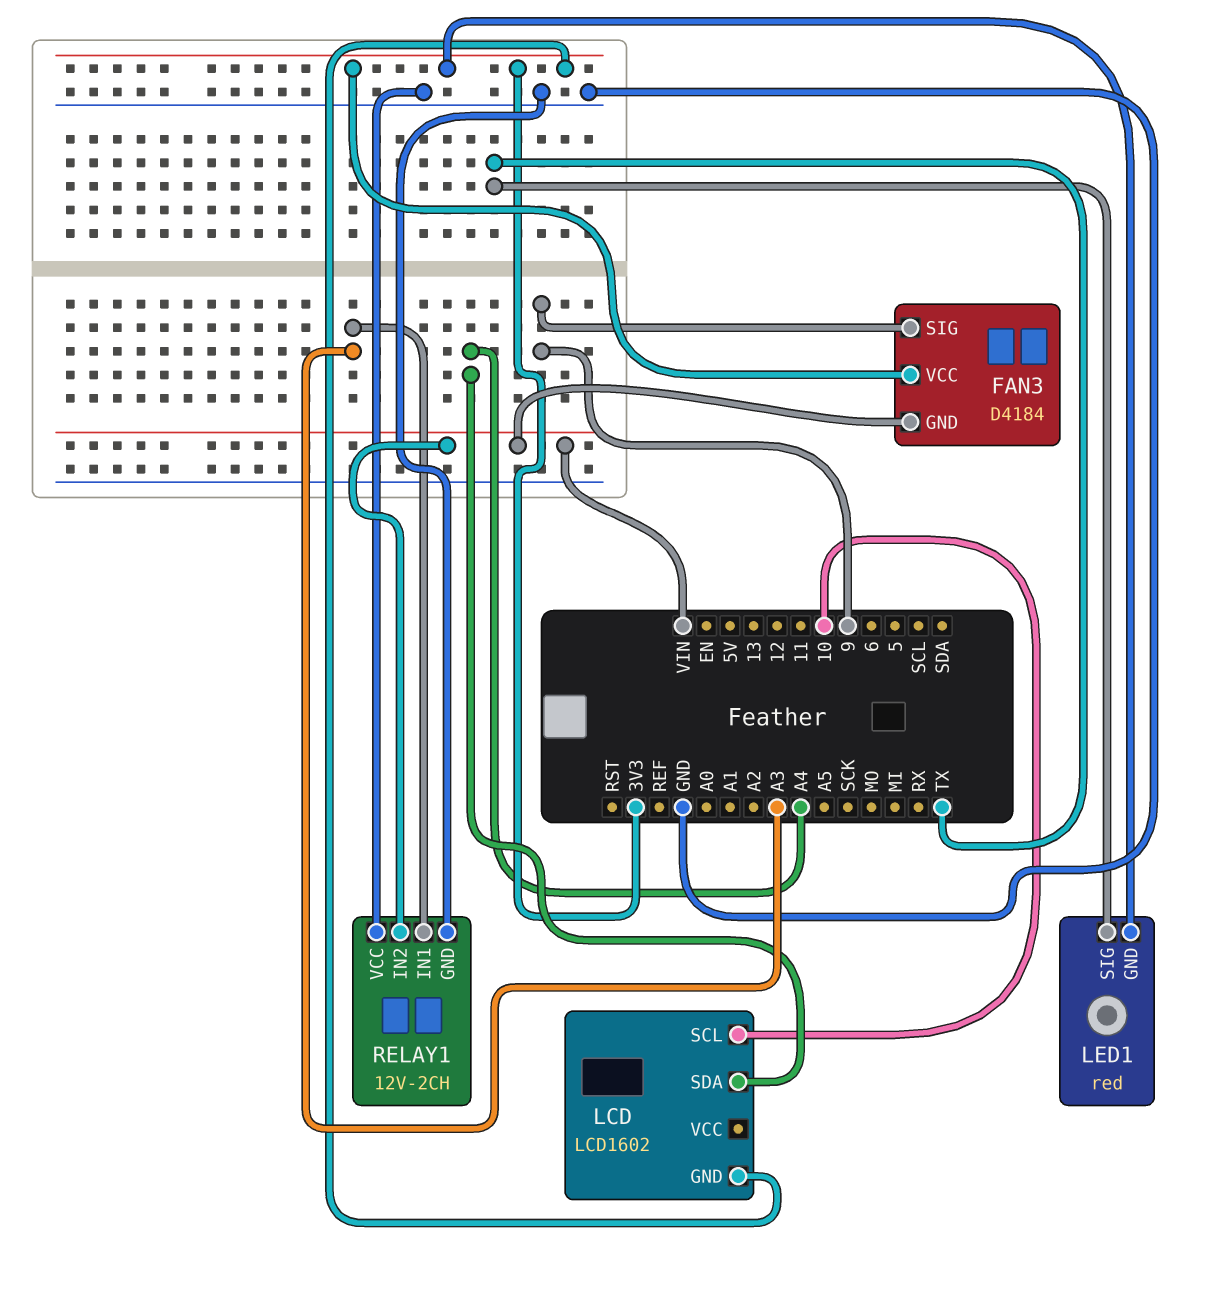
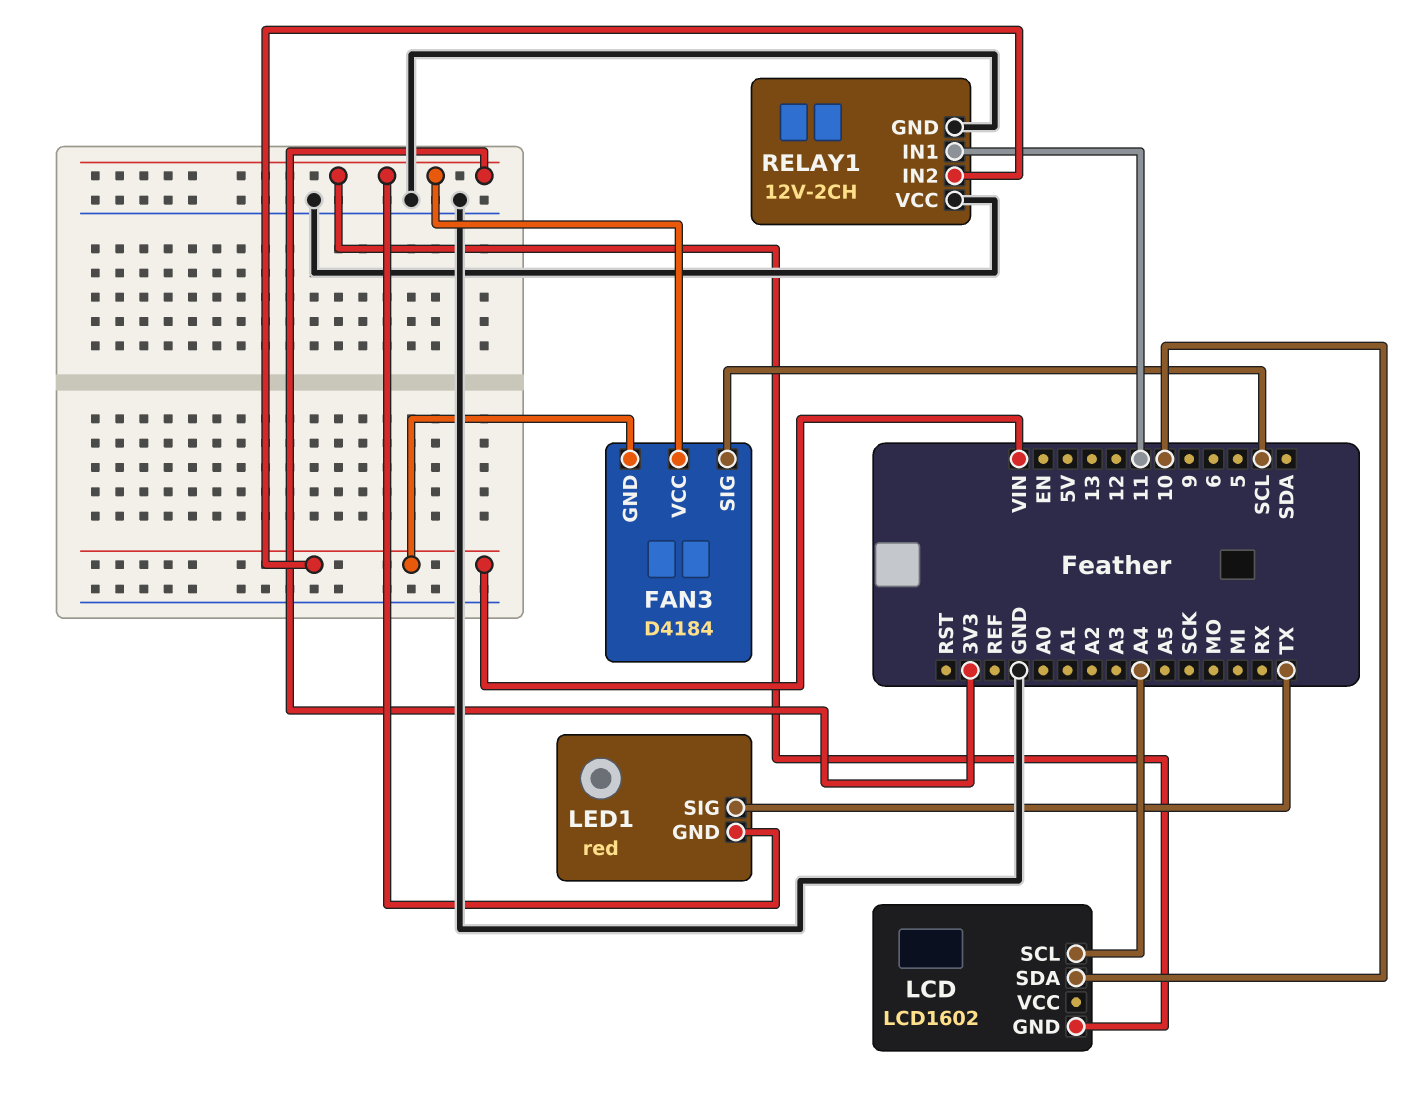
FAN3 pin SIG: 9 -> SCL
LCD pin SCL: 10 -> A4
LCD pin SDA: A4 -> 10
RELAY1 pin IN1: A3 -> 11

